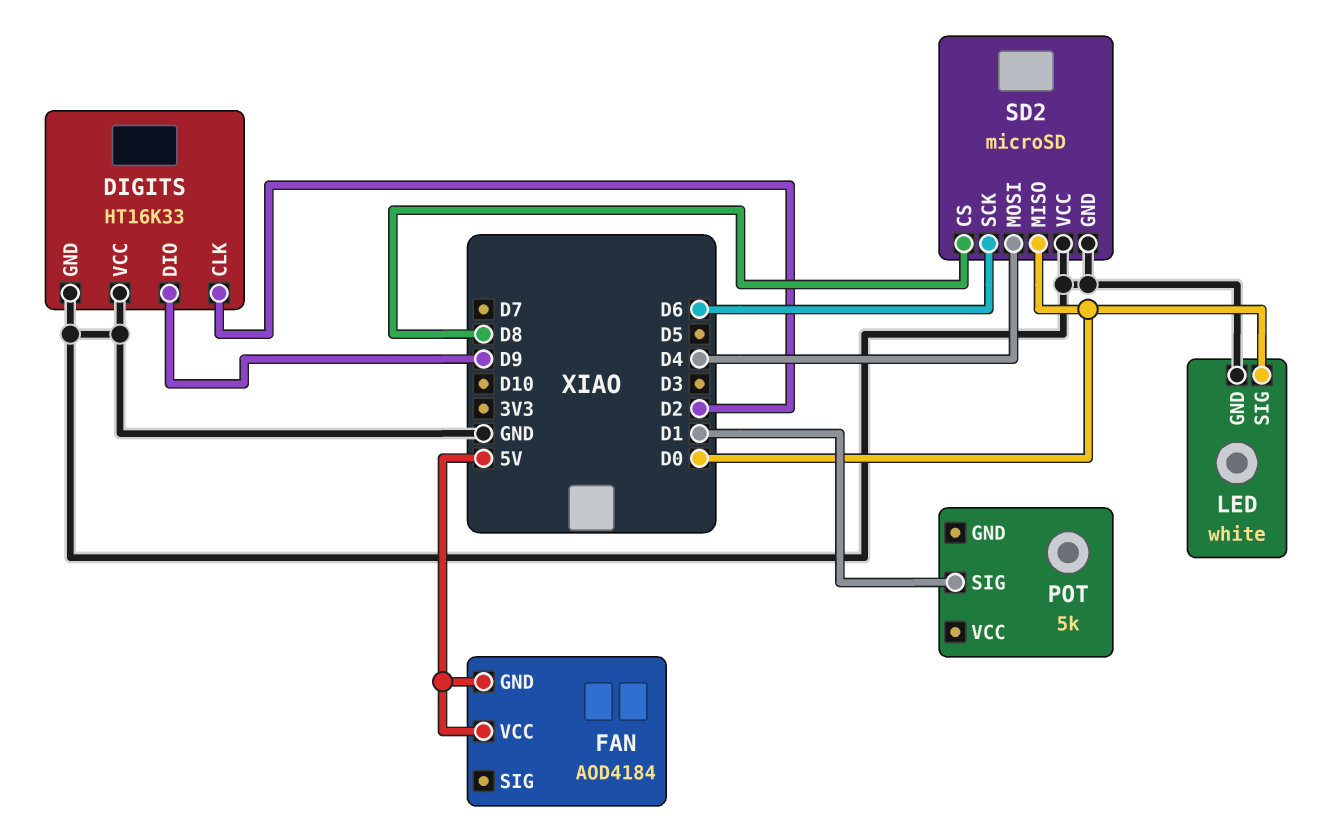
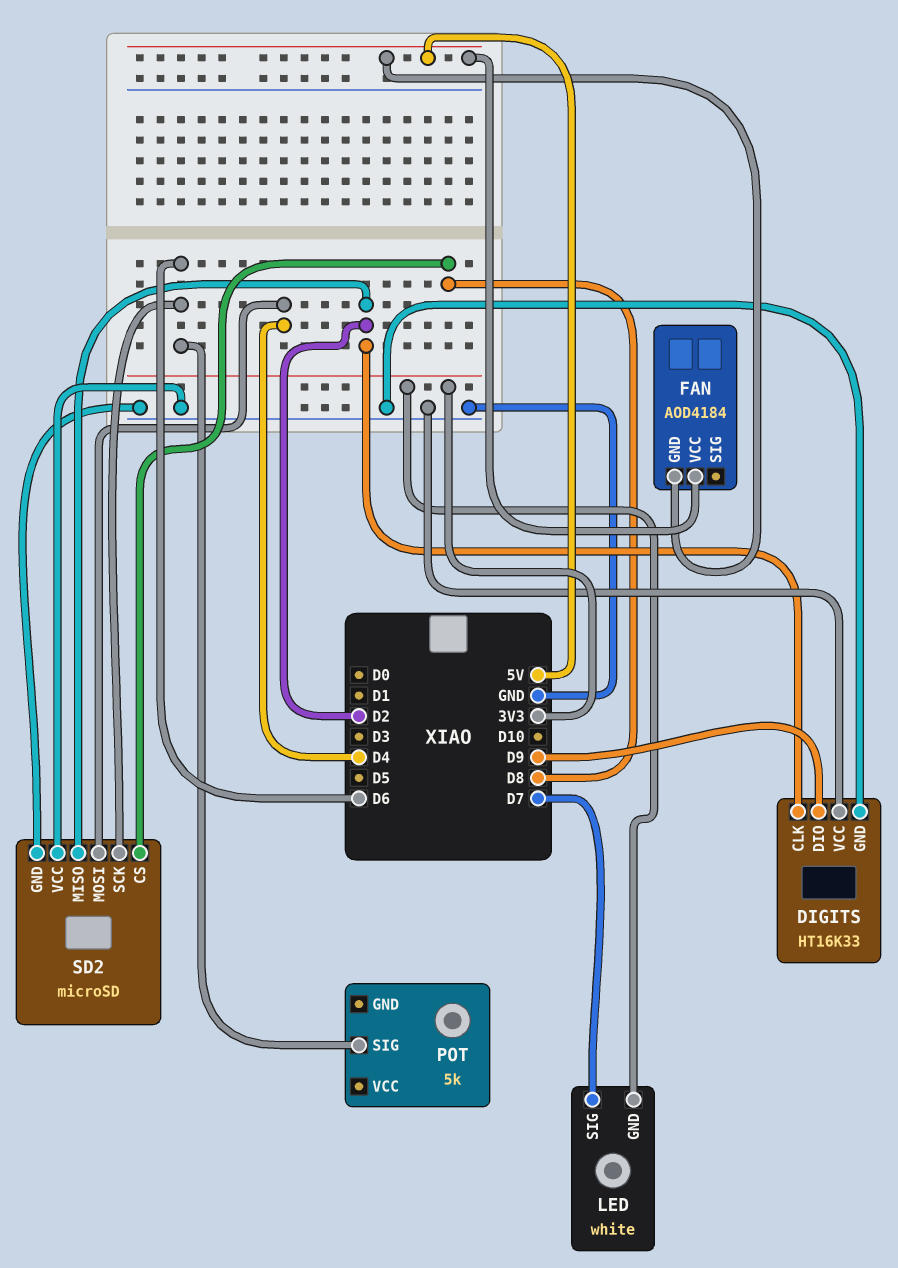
LED pin GND: GND -> 3V3
LED pin SIG: D0 -> D7
POT pin SIG: D1 -> D6
SD2 pin MISO: D0 -> D2

